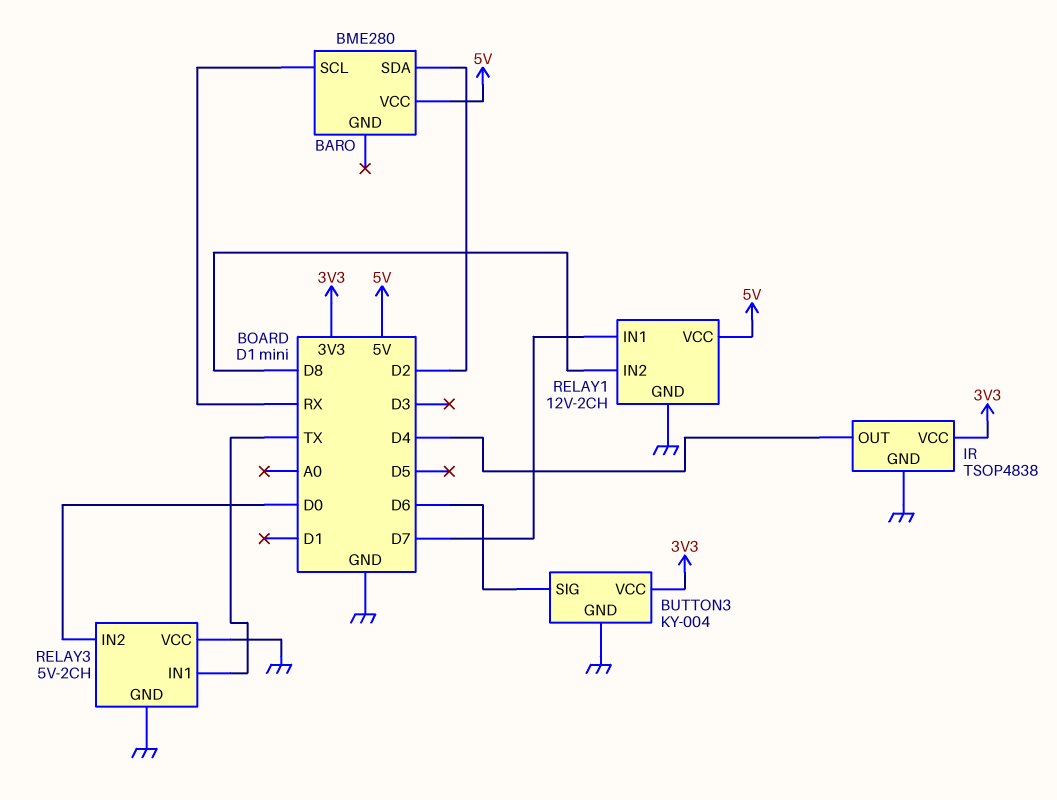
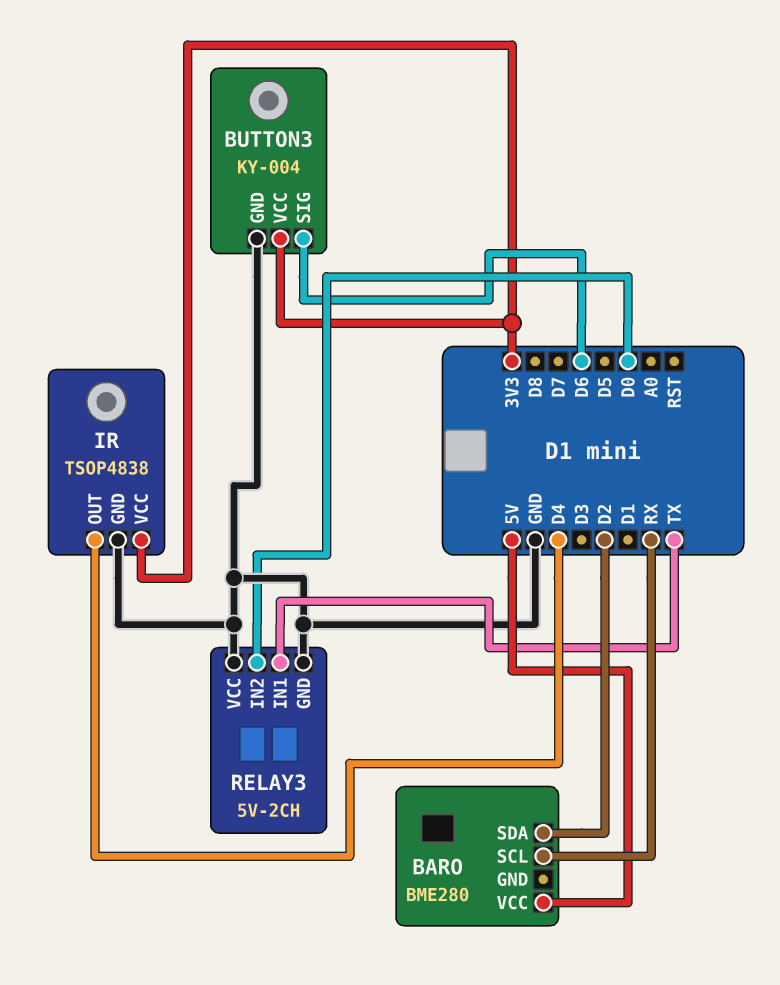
RELAY1: 12V-2CH -> none
RELAY1 pin GND: GND -> none
RELAY1 pin IN1: D7 -> none
RELAY1 pin IN2: D8 -> none
RELAY1 pin VCC: 5V -> none

